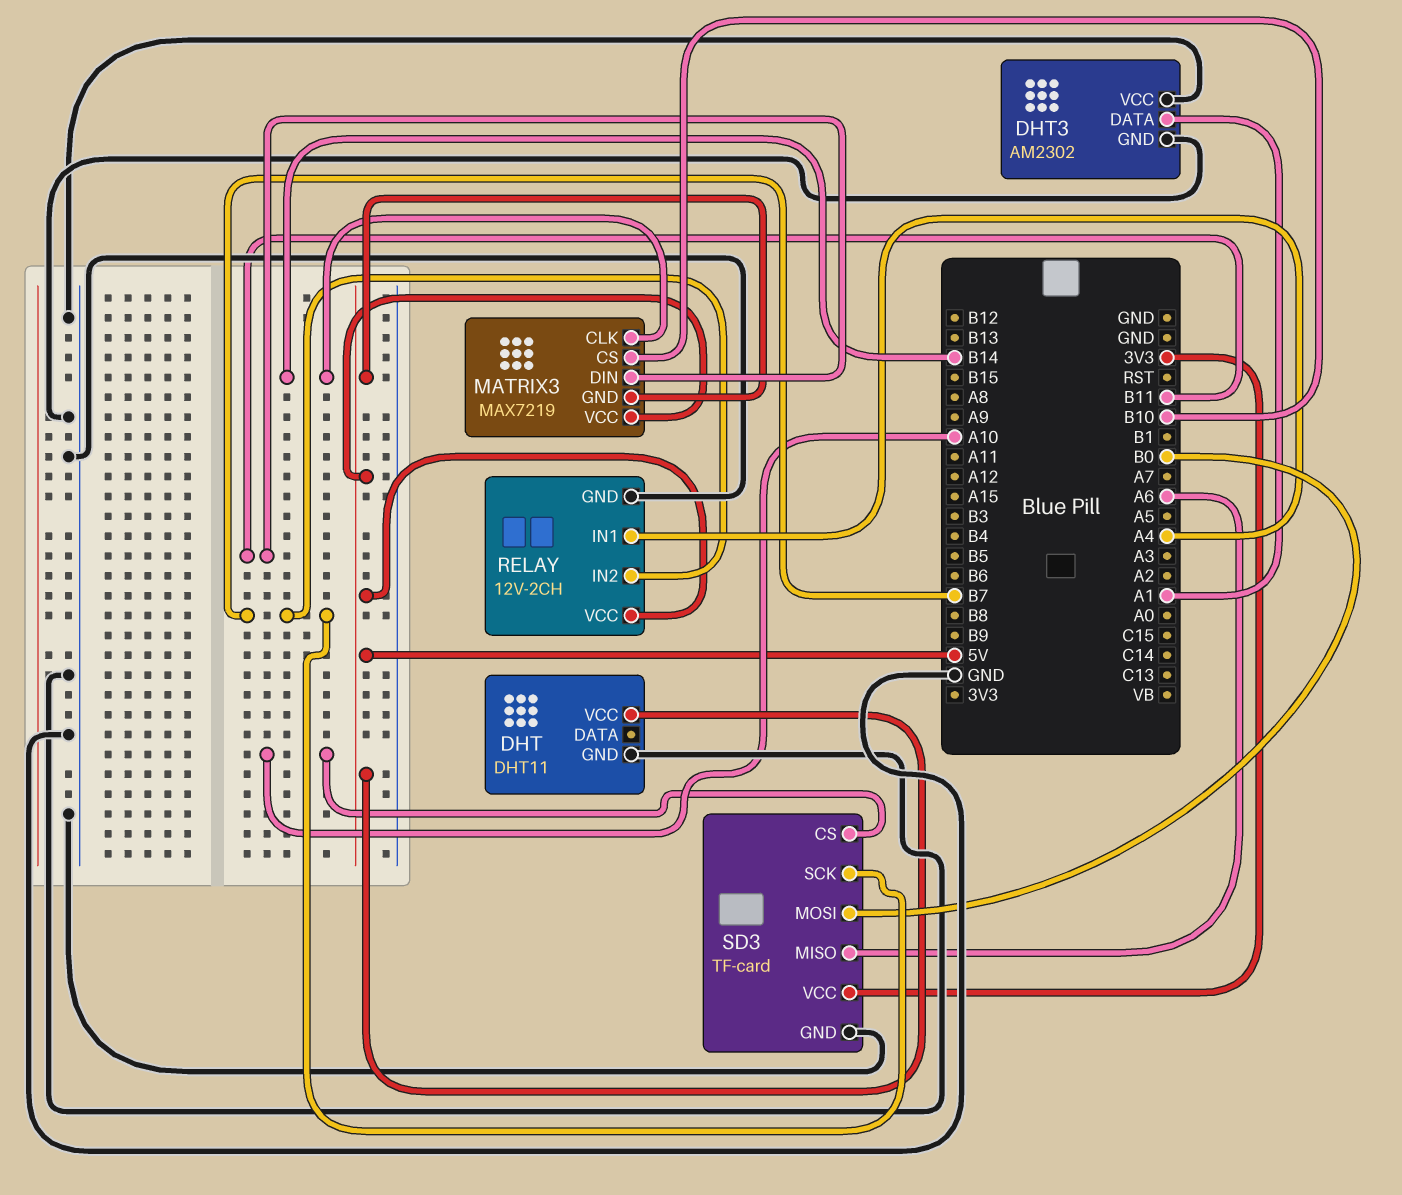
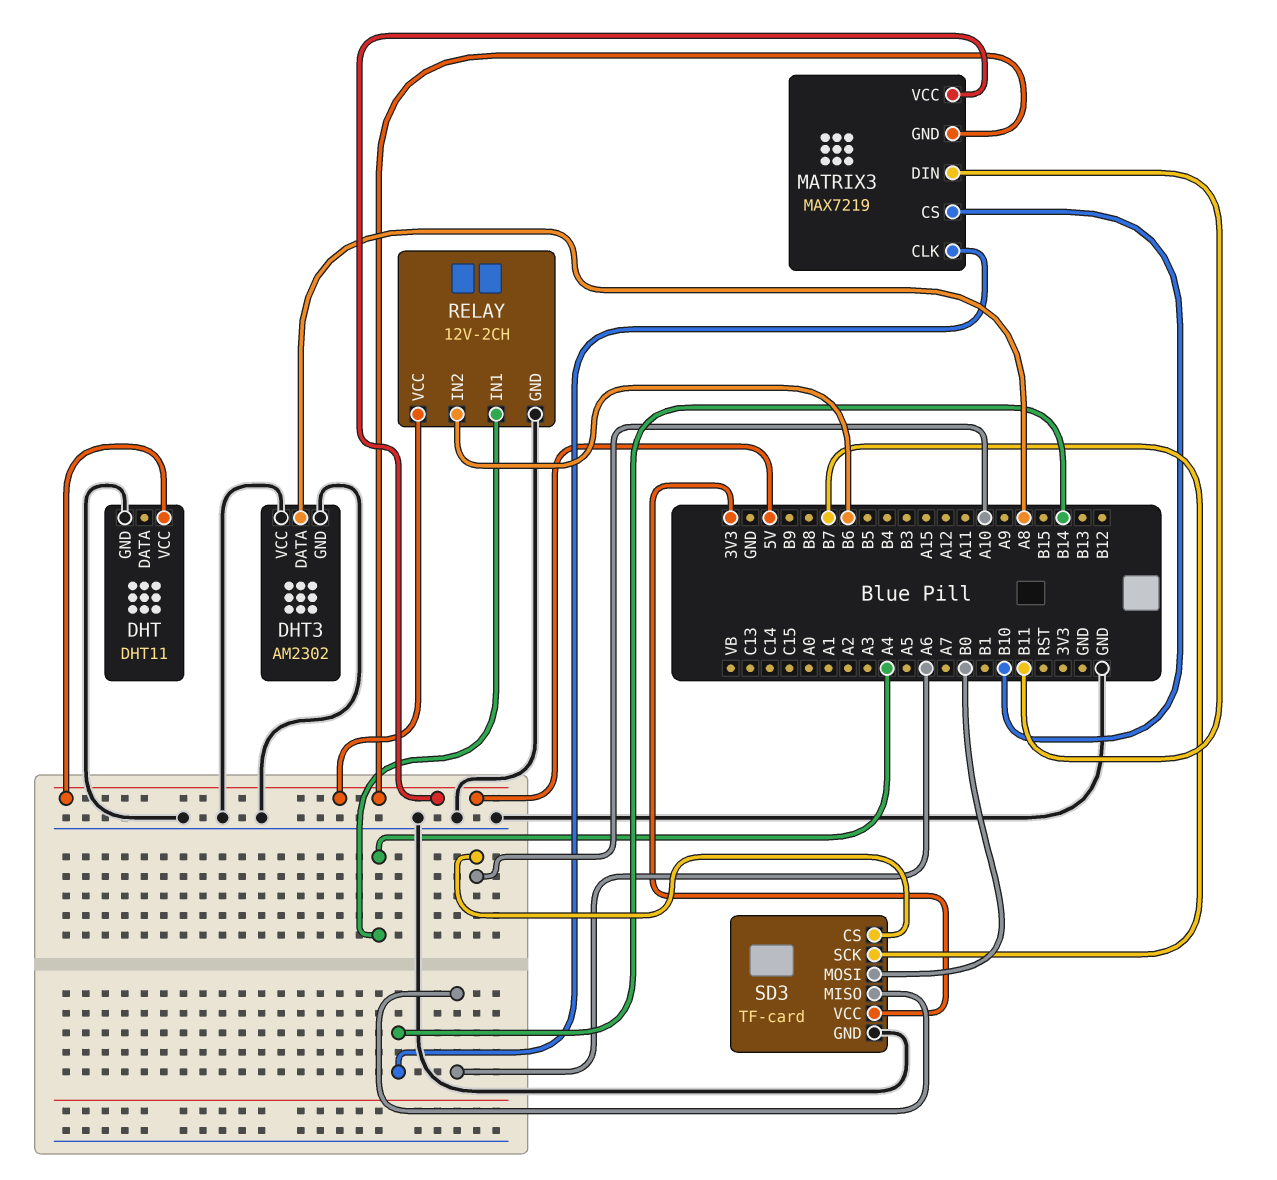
DHT3 pin DATA: A1 -> A8
RELAY pin IN2: B7 -> B6

